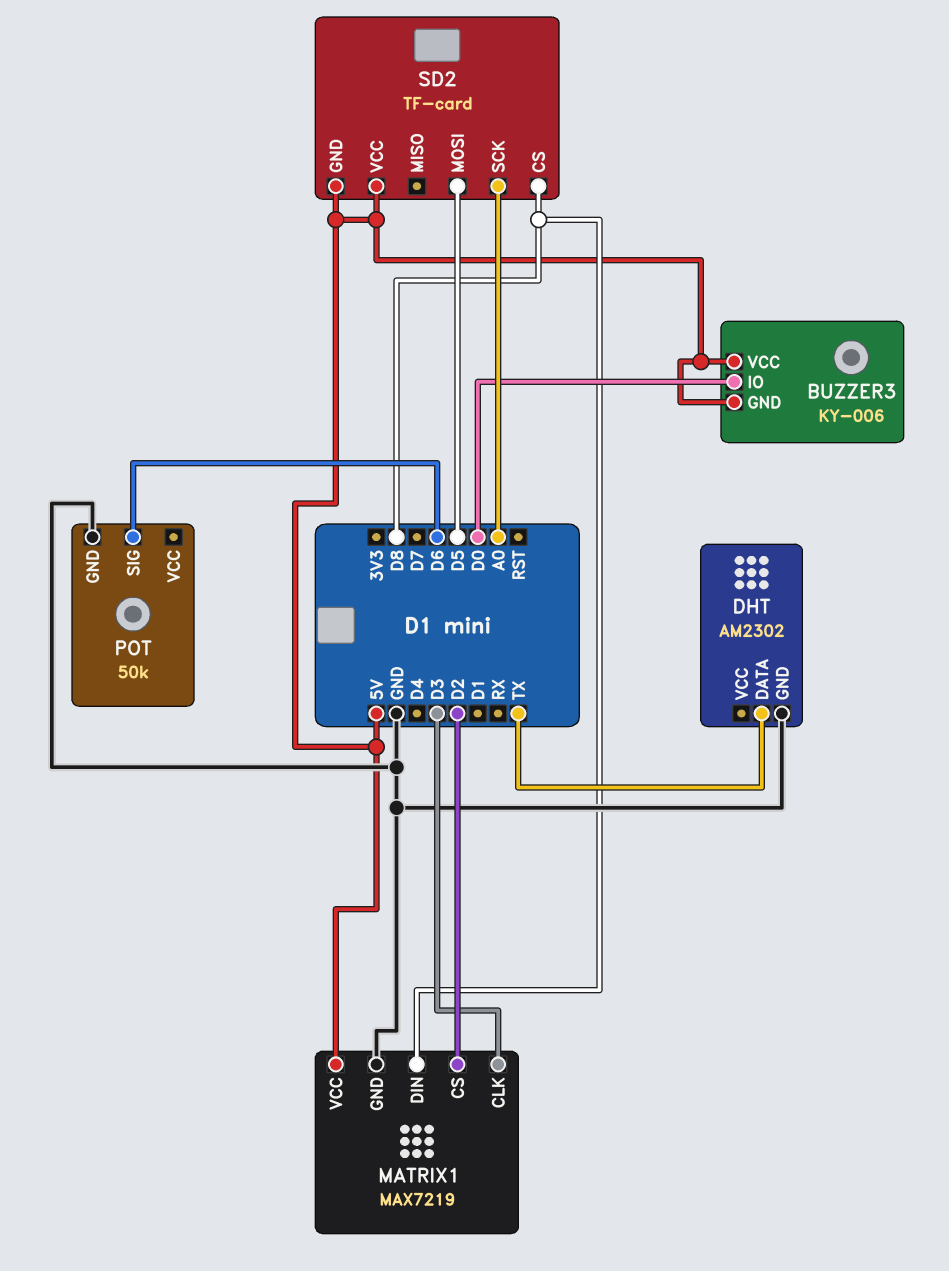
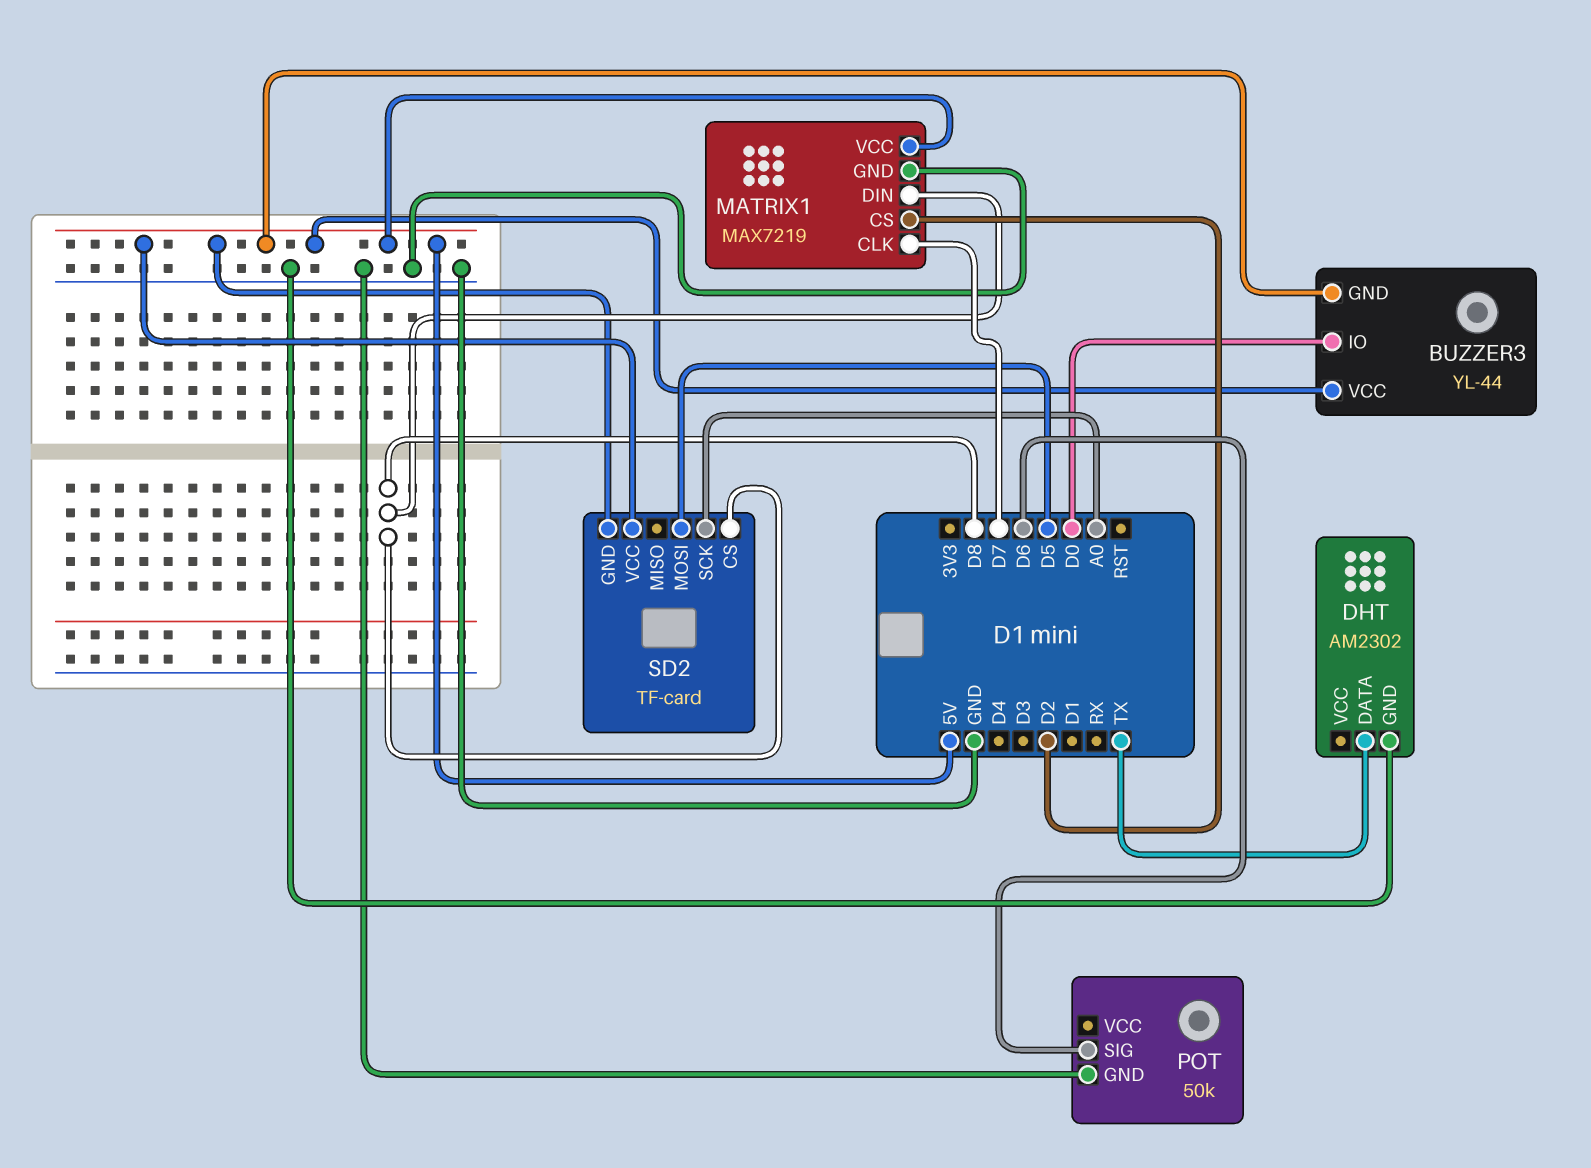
BUZZER3: KY-006 -> YL-44
MATRIX1 pin CLK: D3 -> D7

